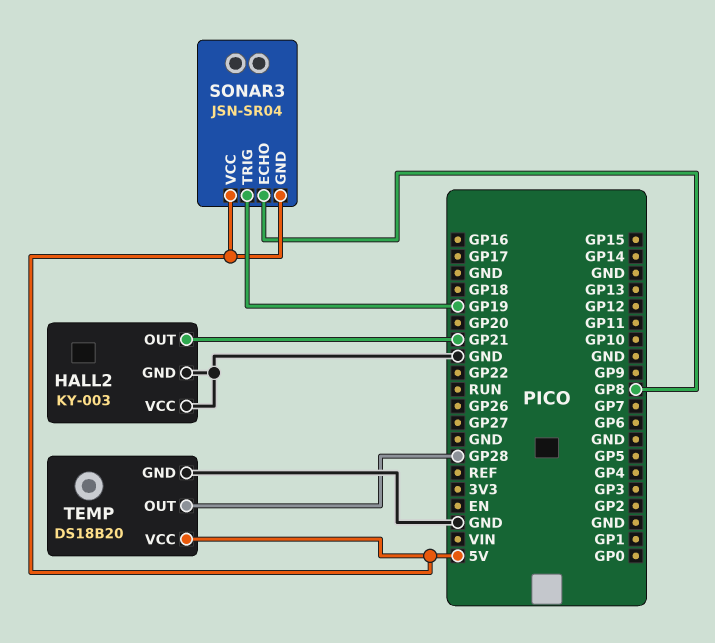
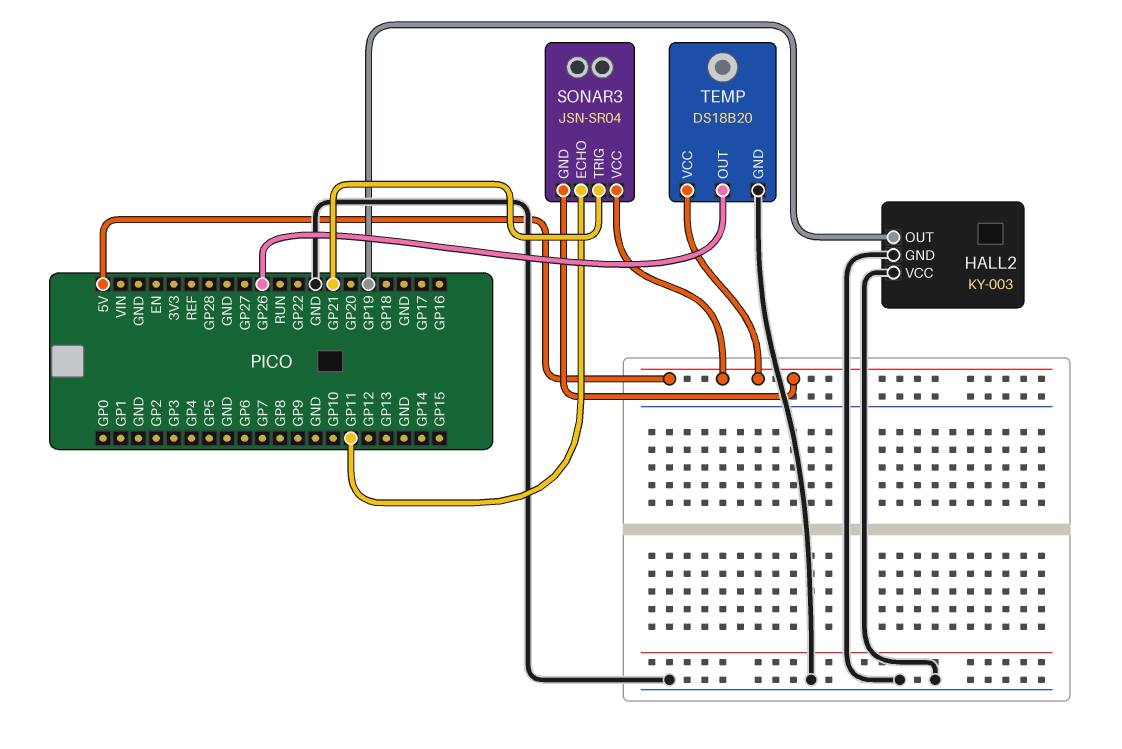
HALL2 pin OUT: GP21 -> GP19
SONAR3 pin ECHO: GP8 -> GP11
SONAR3 pin TRIG: GP19 -> GP21
TEMP pin OUT: GP28 -> GP26

